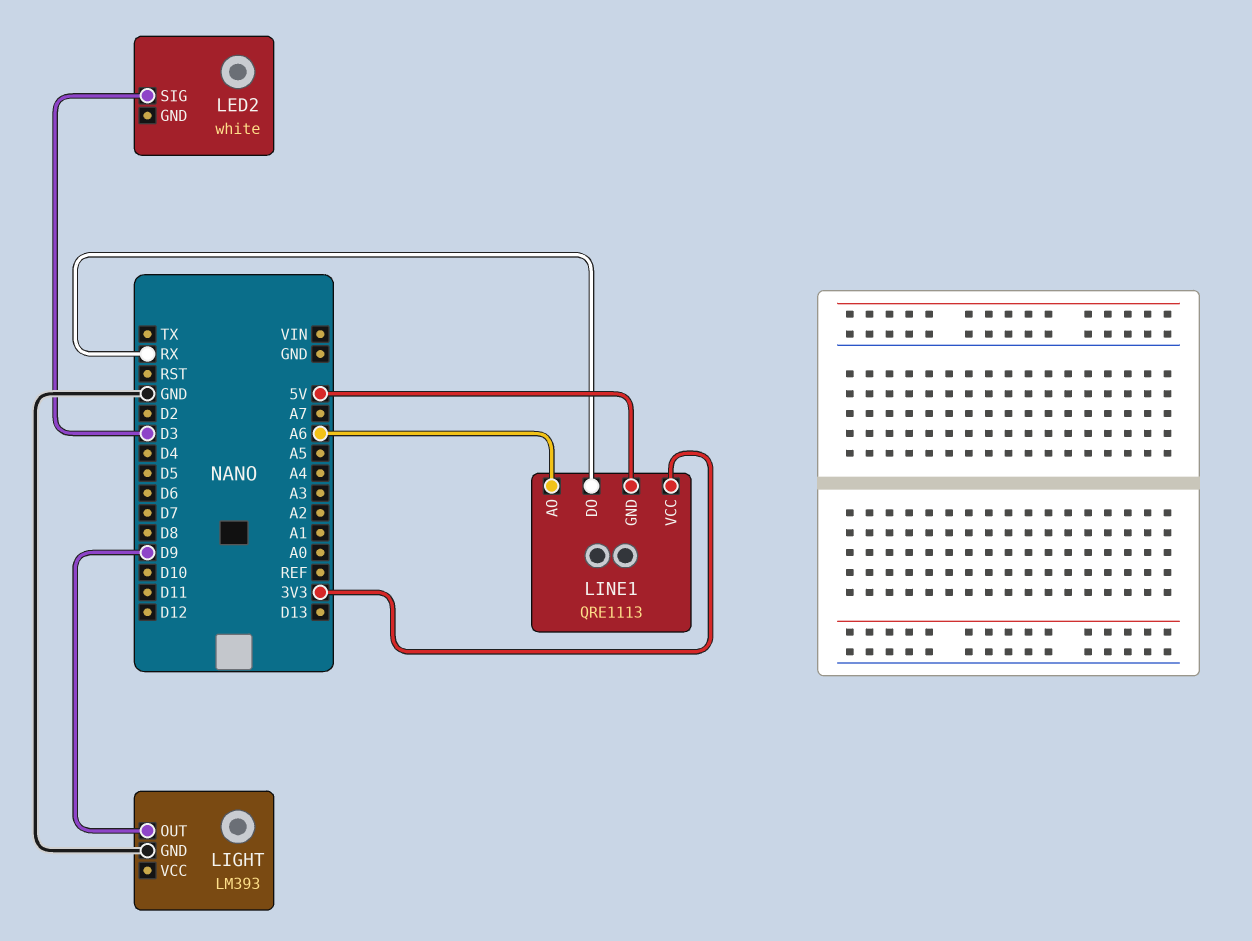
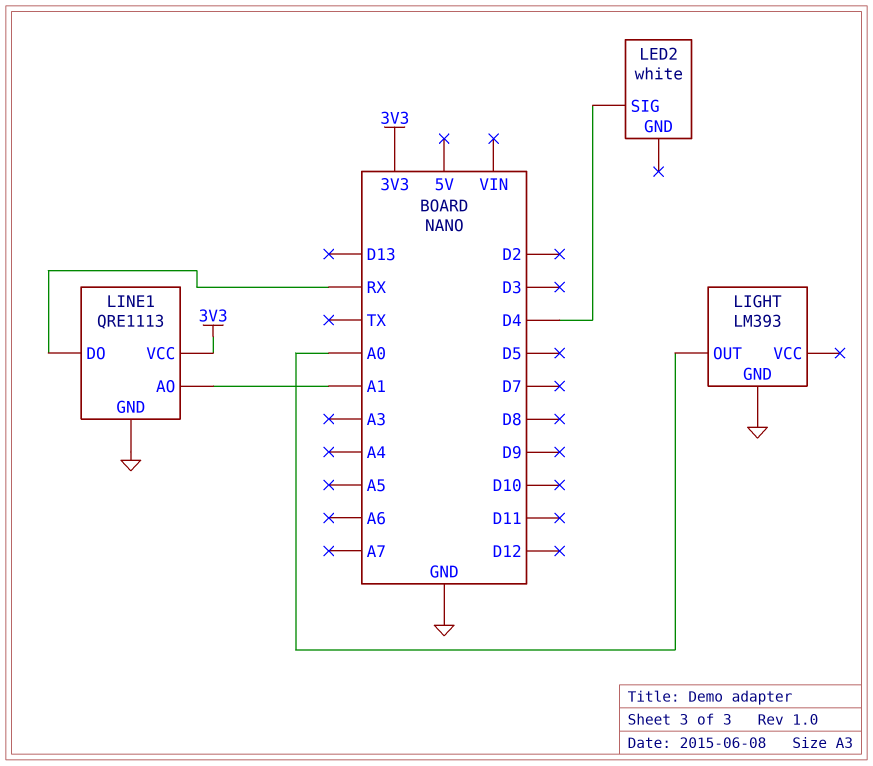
LED2 pin SIG: D3 -> D4
LIGHT pin OUT: D9 -> A0
LINE1 pin AO: A6 -> A1
LINE1 pin GND: 5V -> GND

